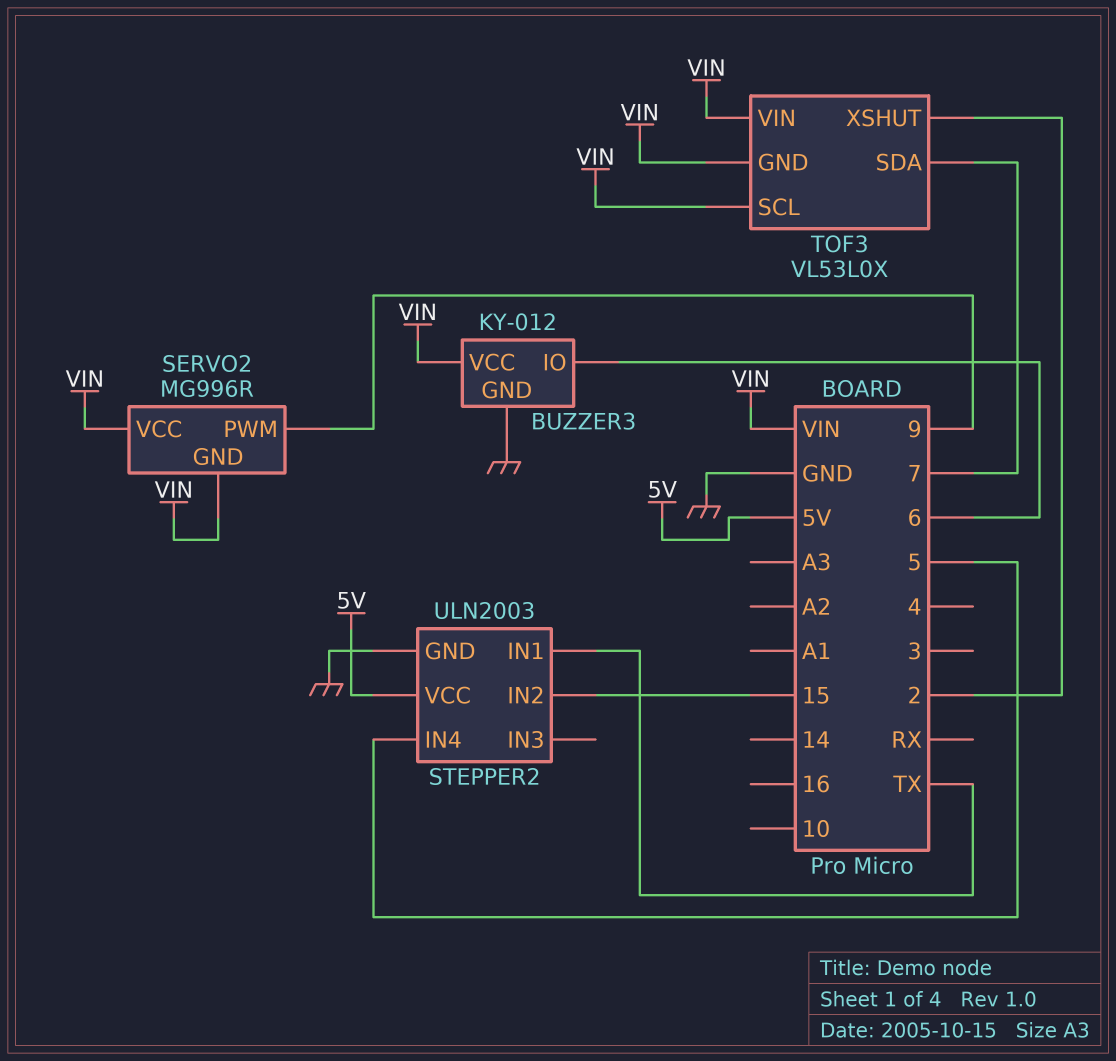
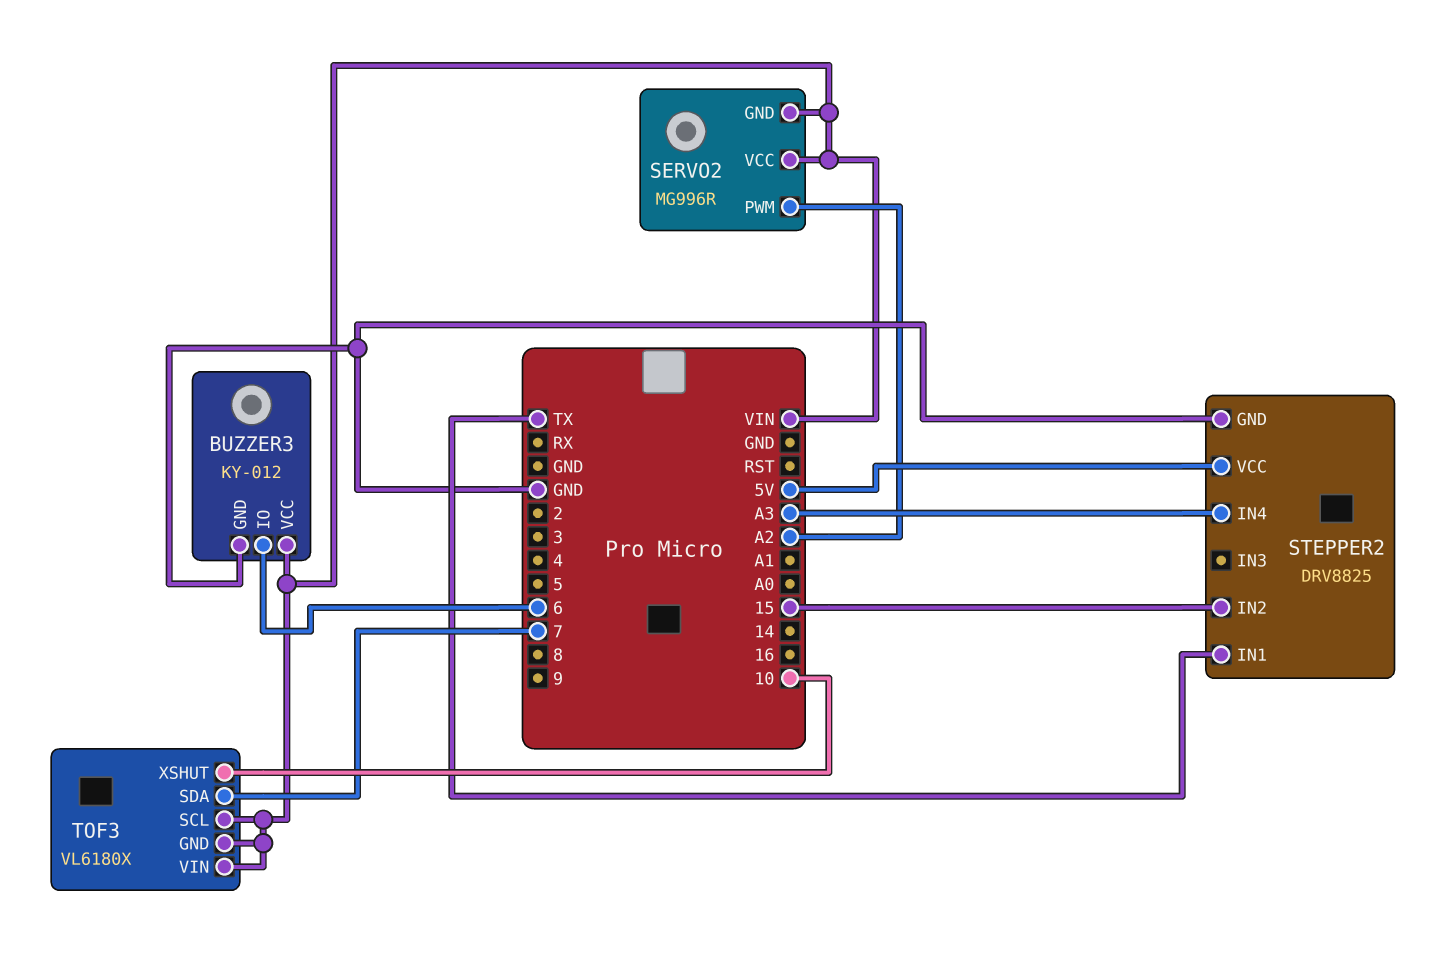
SERVO2 pin PWM: 9 -> A2
STEPPER2: ULN2003 -> DRV8825
STEPPER2 pin IN4: 5 -> A3
TOF3: VL53L0X -> VL6180X
TOF3 pin XSHUT: 2 -> 10

